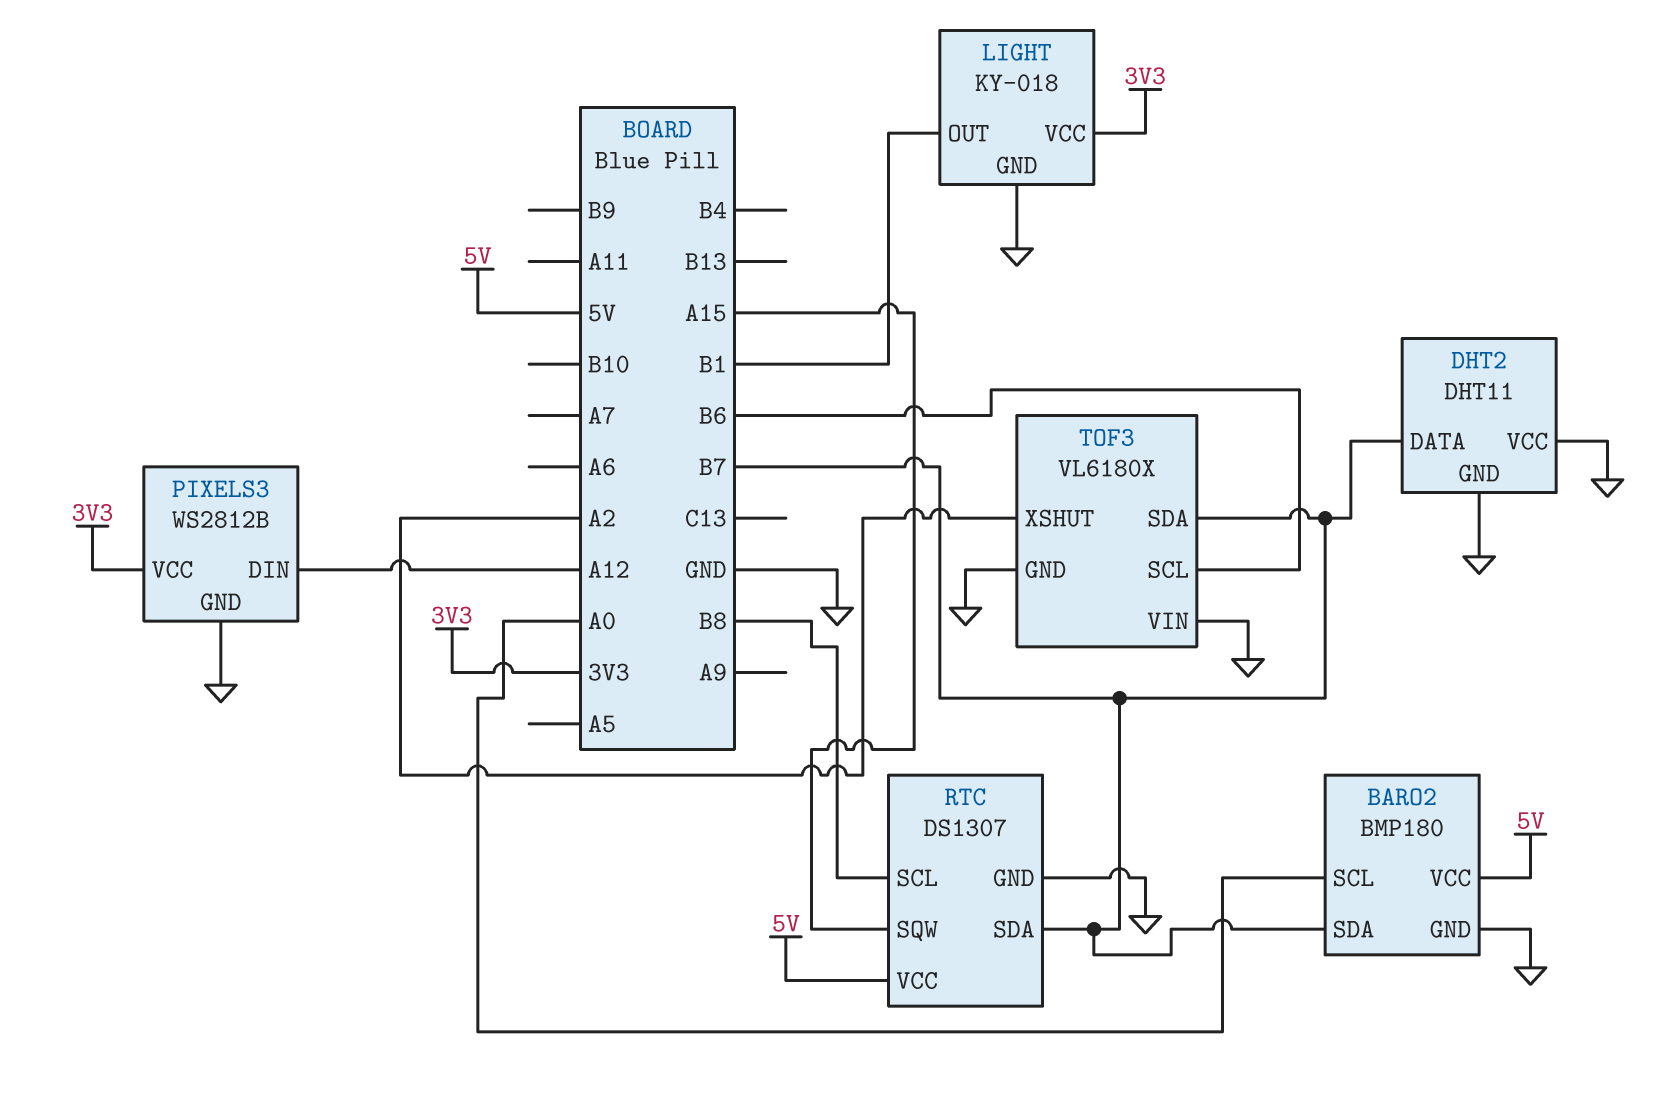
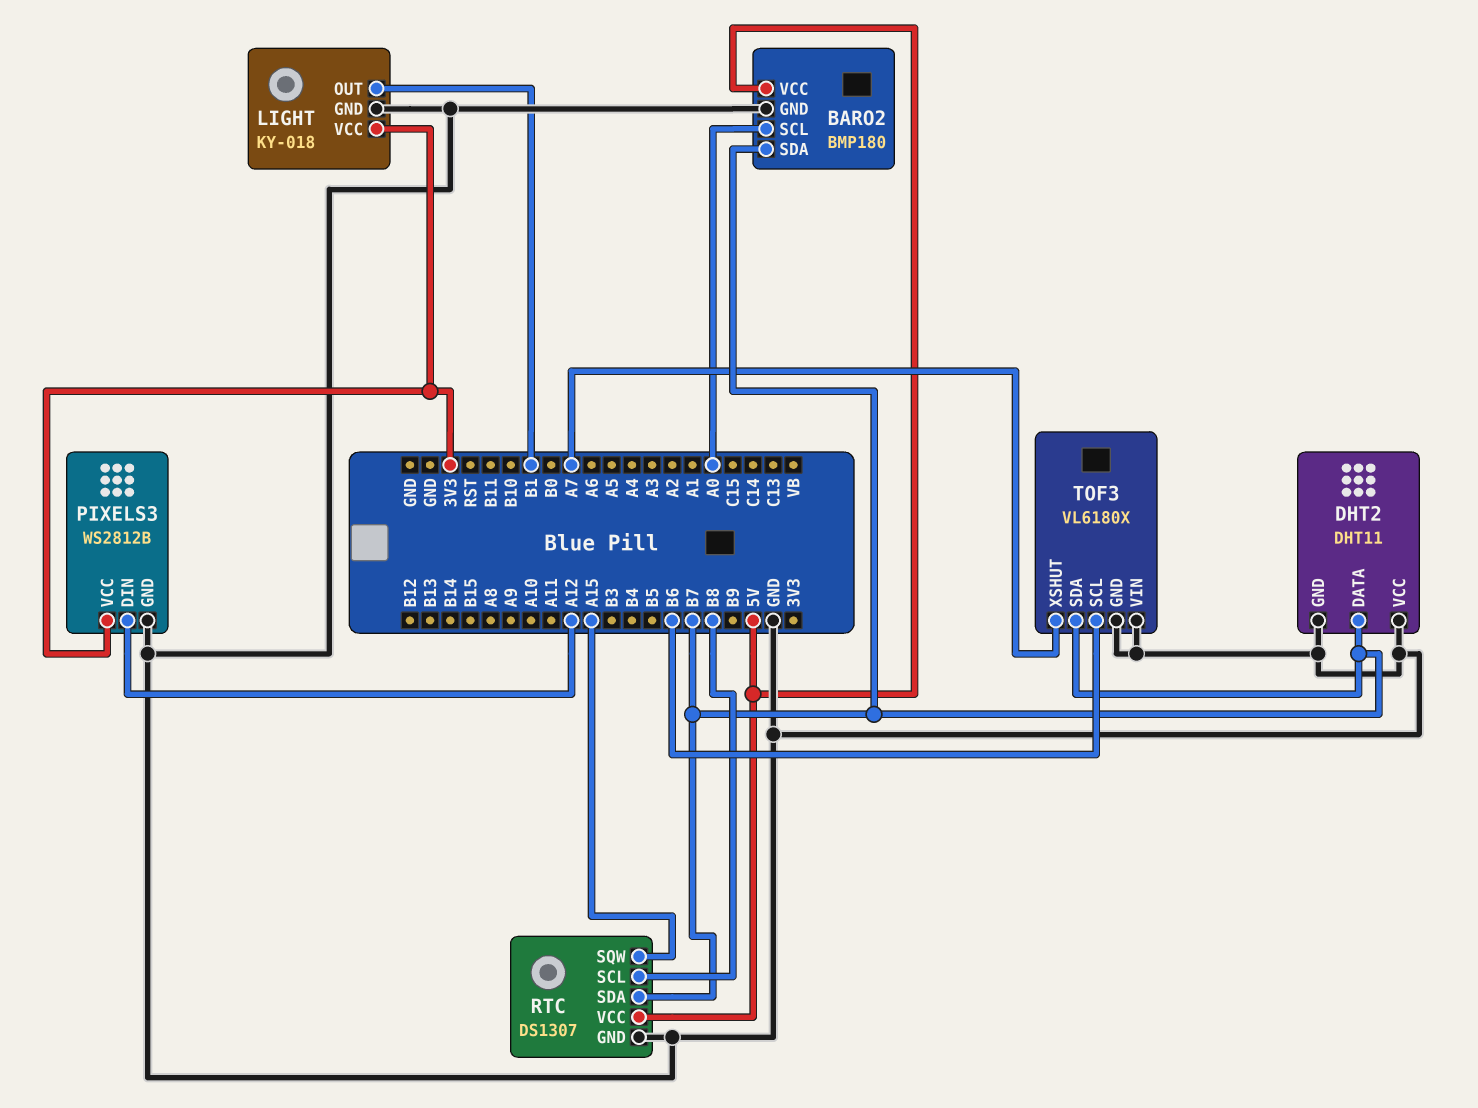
TOF3 pin XSHUT: A2 -> A7

